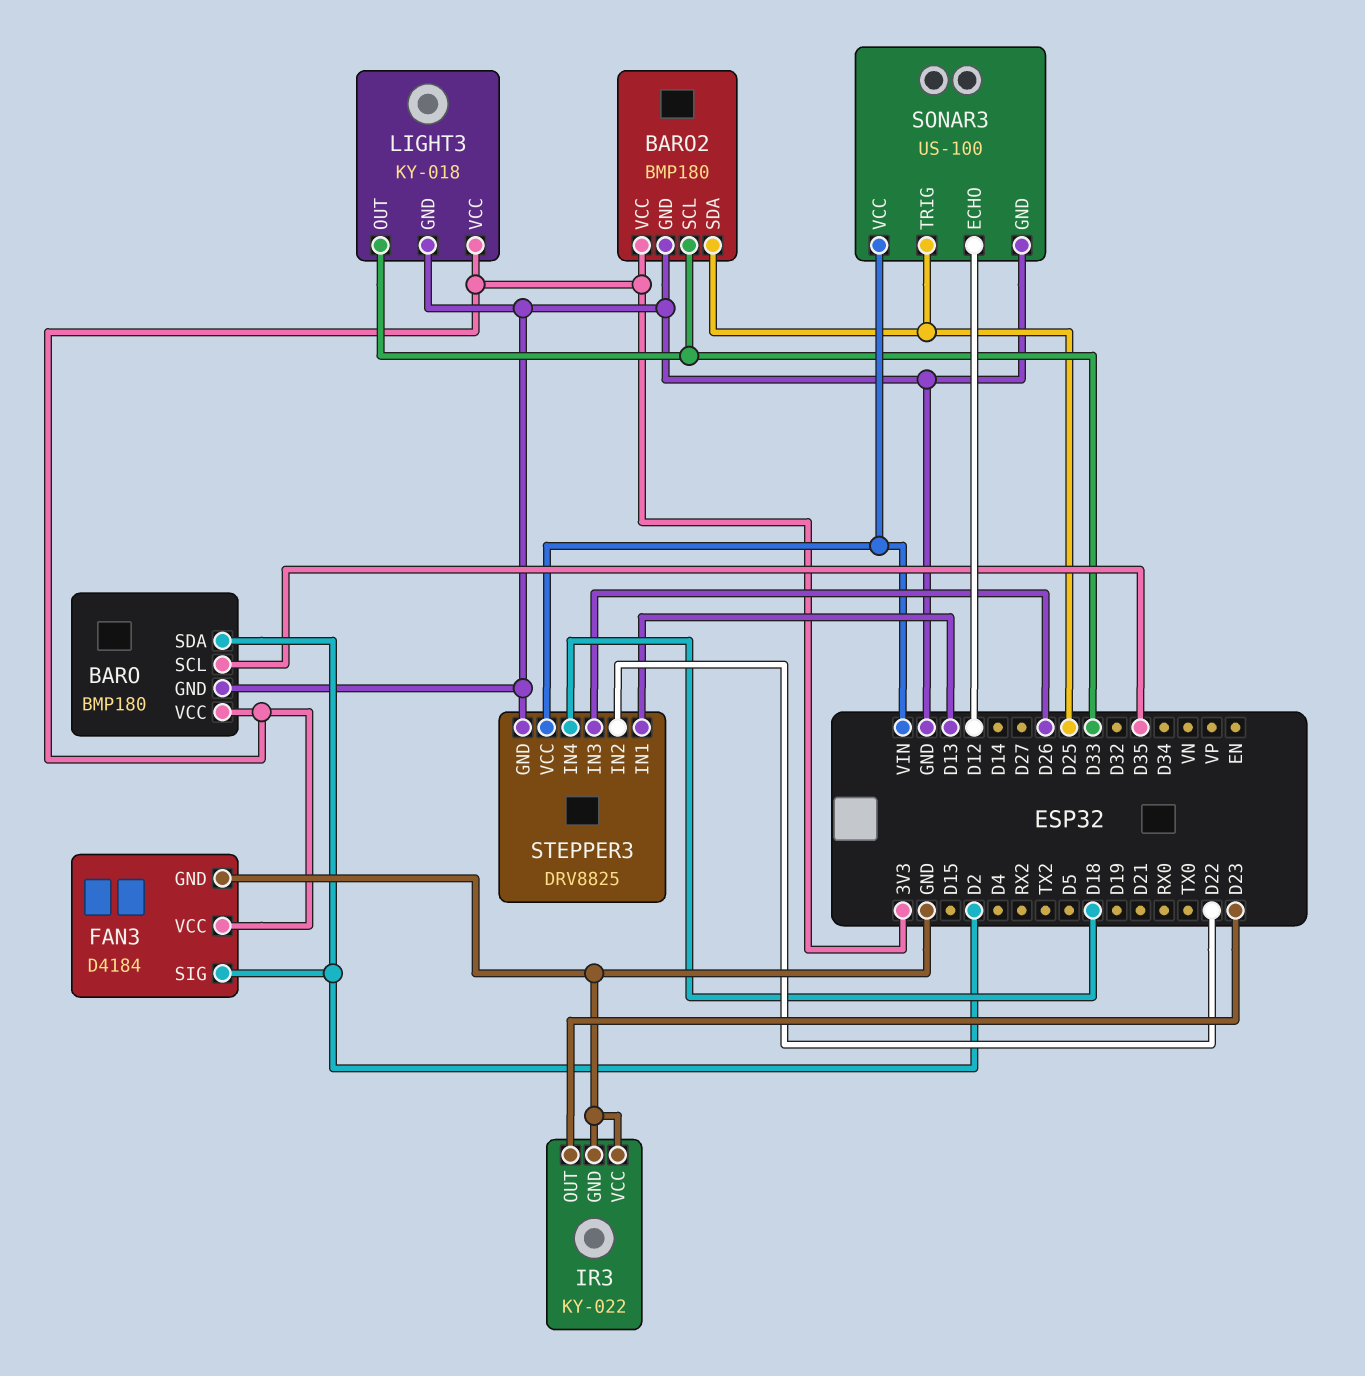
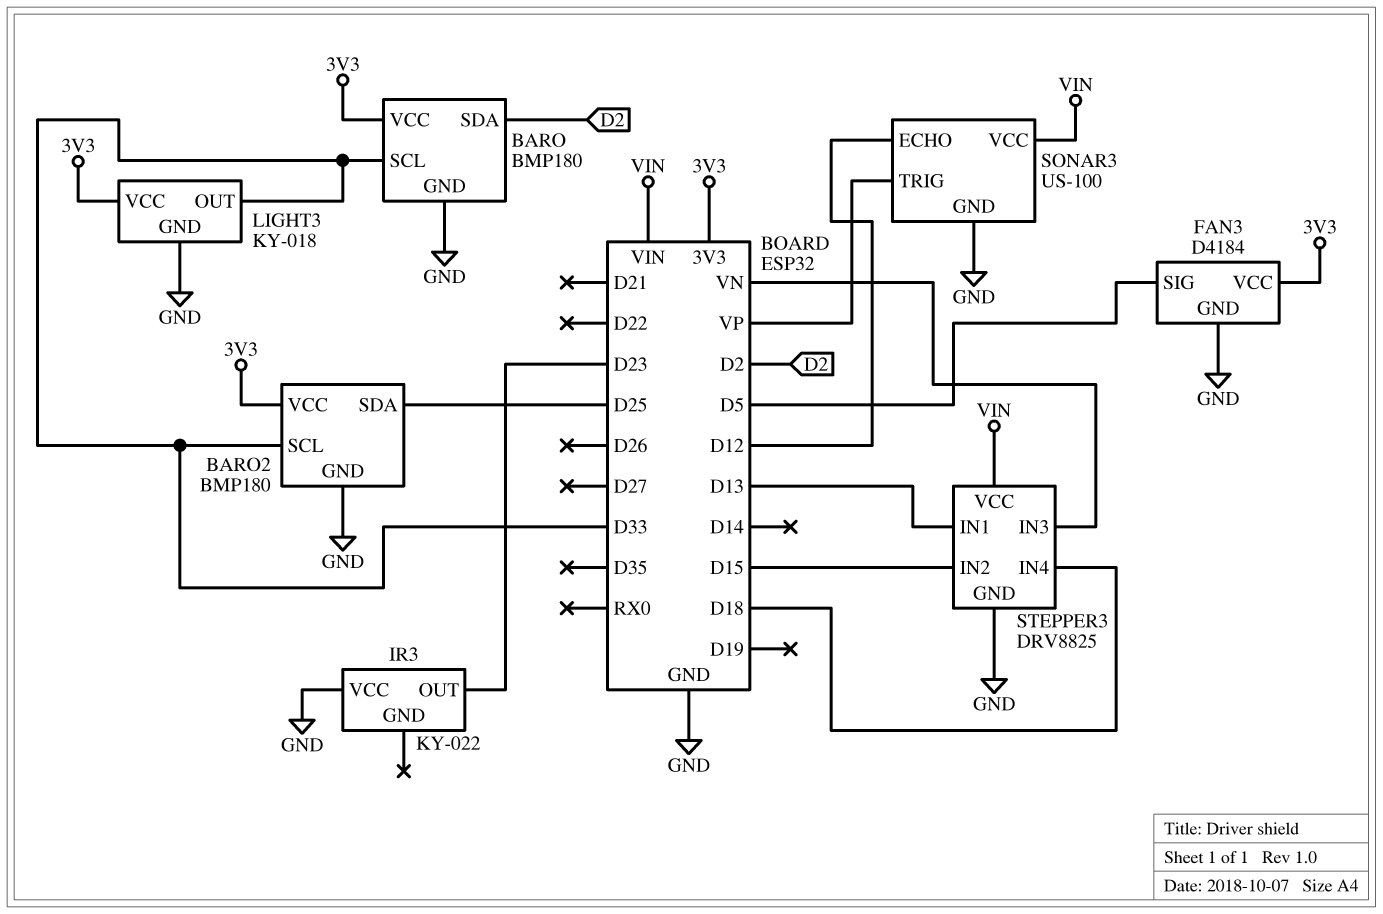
BARO pin SCL: D35 -> D33
FAN3 pin SIG: D2 -> D5
IR3 pin GND: GND -> none
SONAR3 pin TRIG: D25 -> VP
STEPPER3 pin IN2: D22 -> D15
STEPPER3 pin IN3: D26 -> VN

